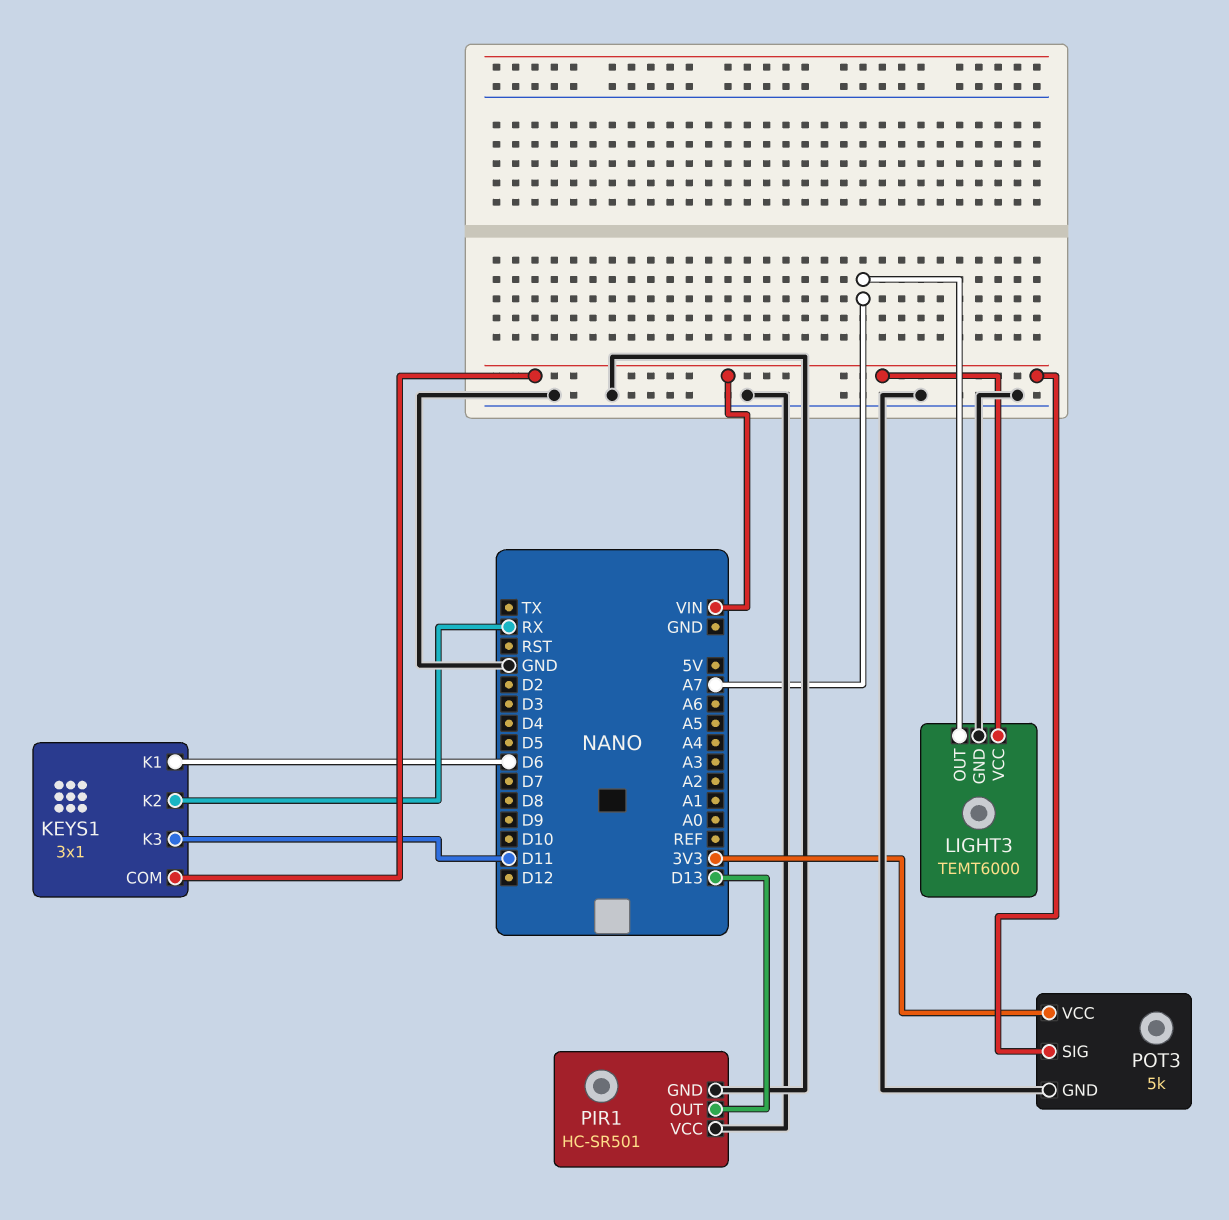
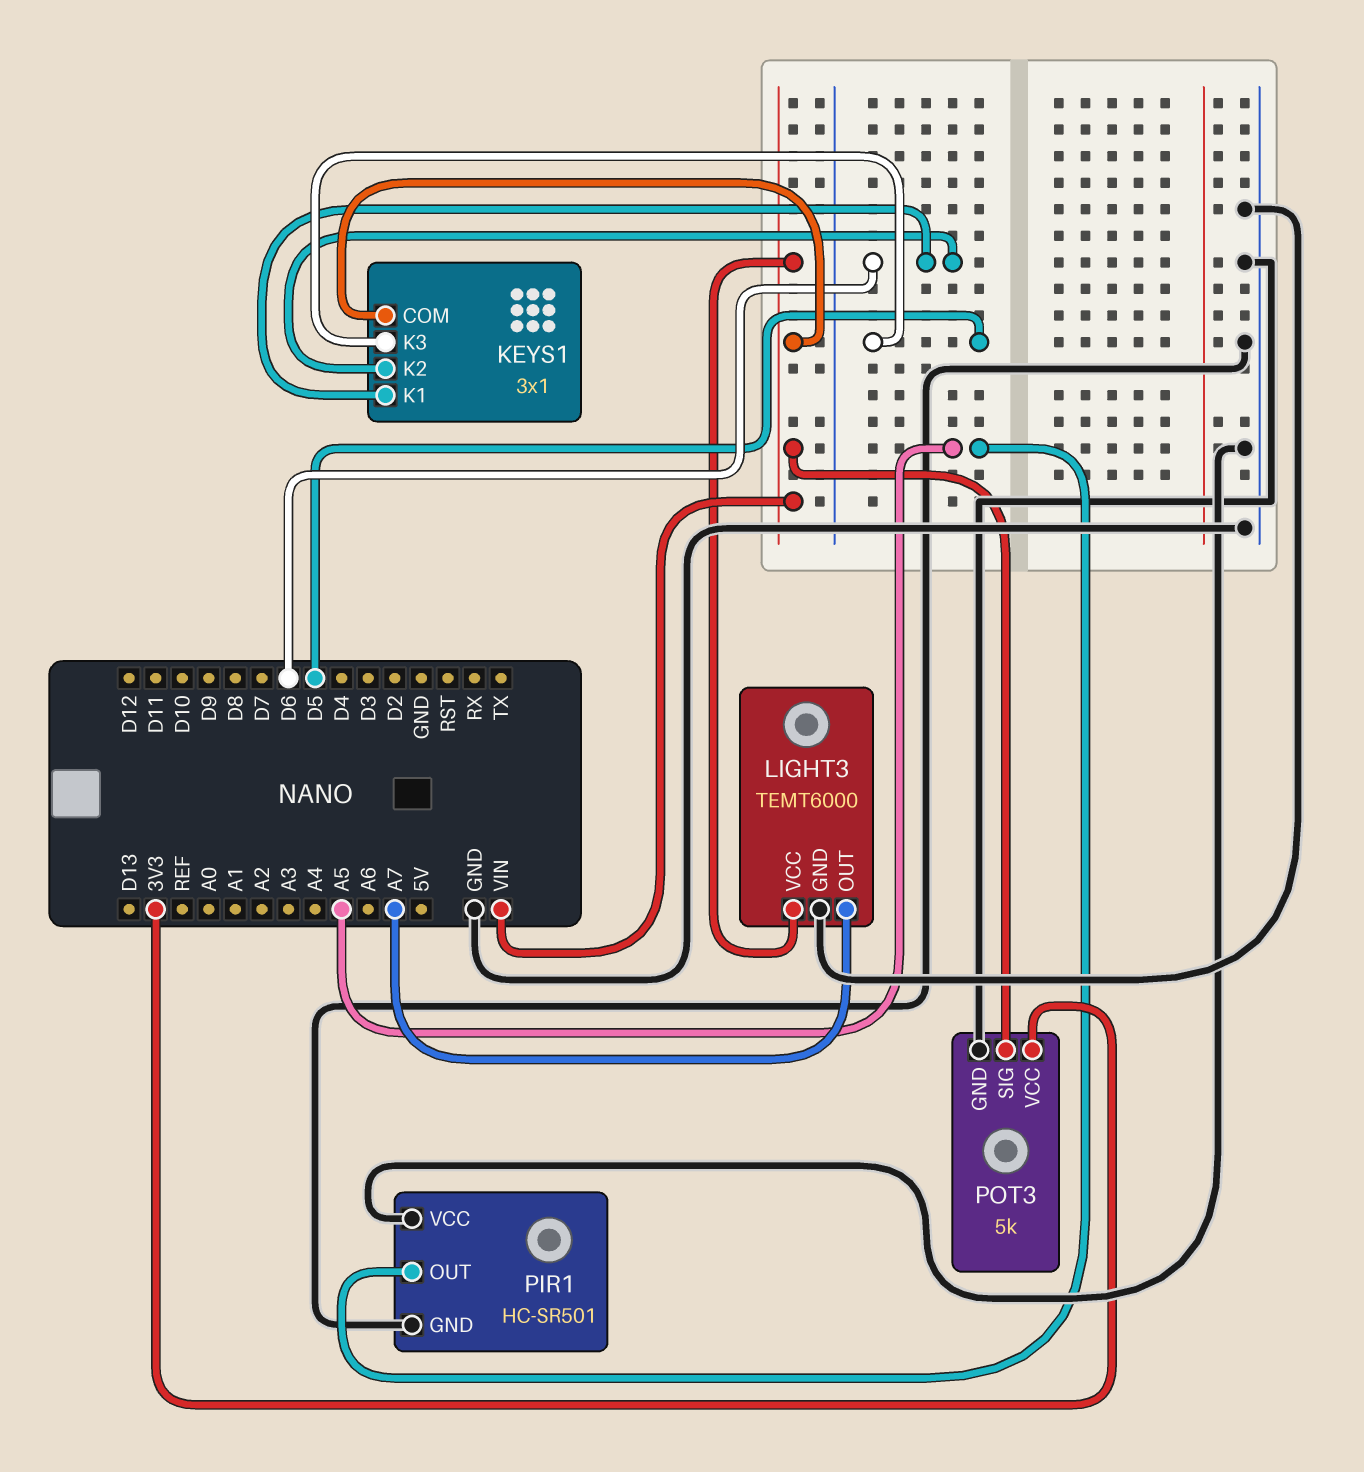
KEYS1 pin K2: RX -> D6
KEYS1 pin K3: D11 -> D5
PIR1 pin OUT: D13 -> A5

